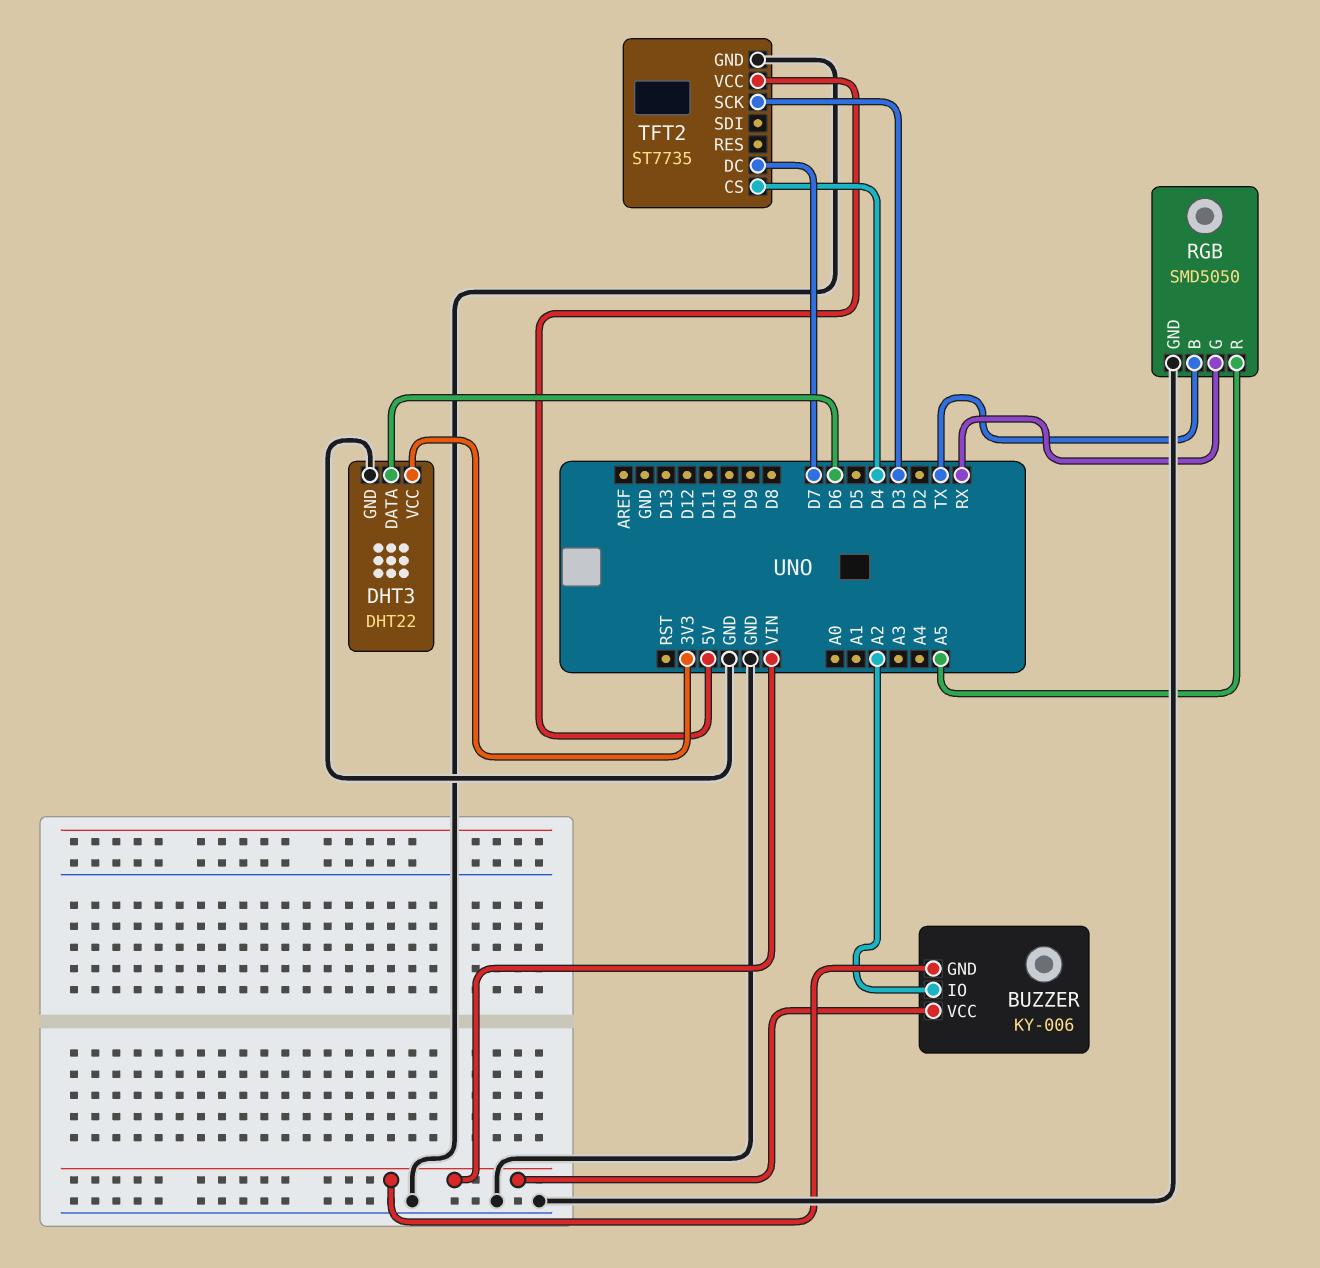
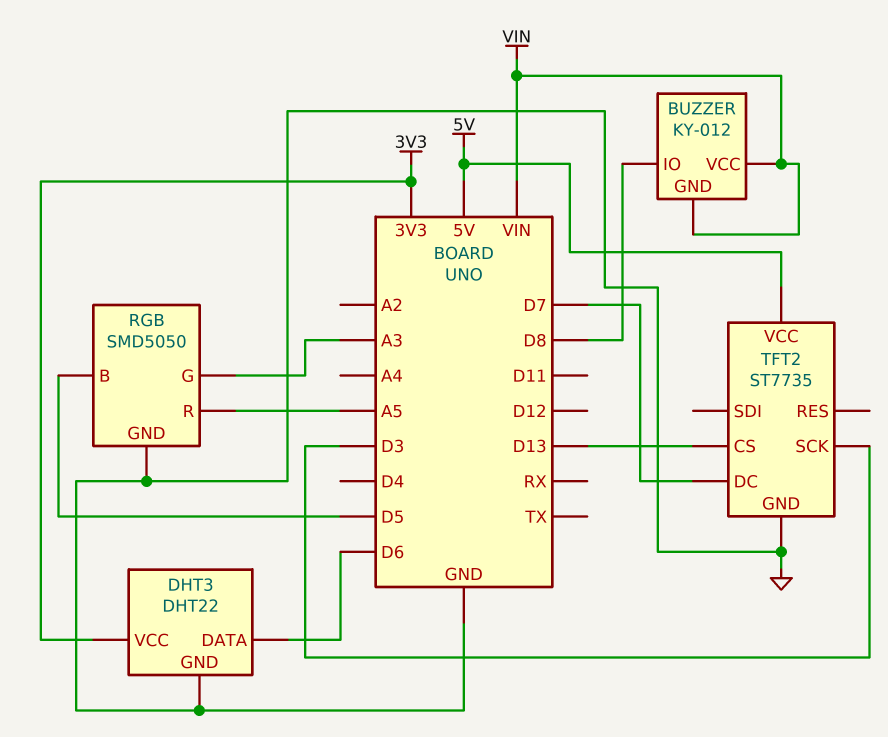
BUZZER: KY-006 -> KY-012
BUZZER pin IO: A2 -> D8
RGB pin B: TX -> D5
RGB pin G: RX -> A3
TFT2 pin CS: D4 -> D13

